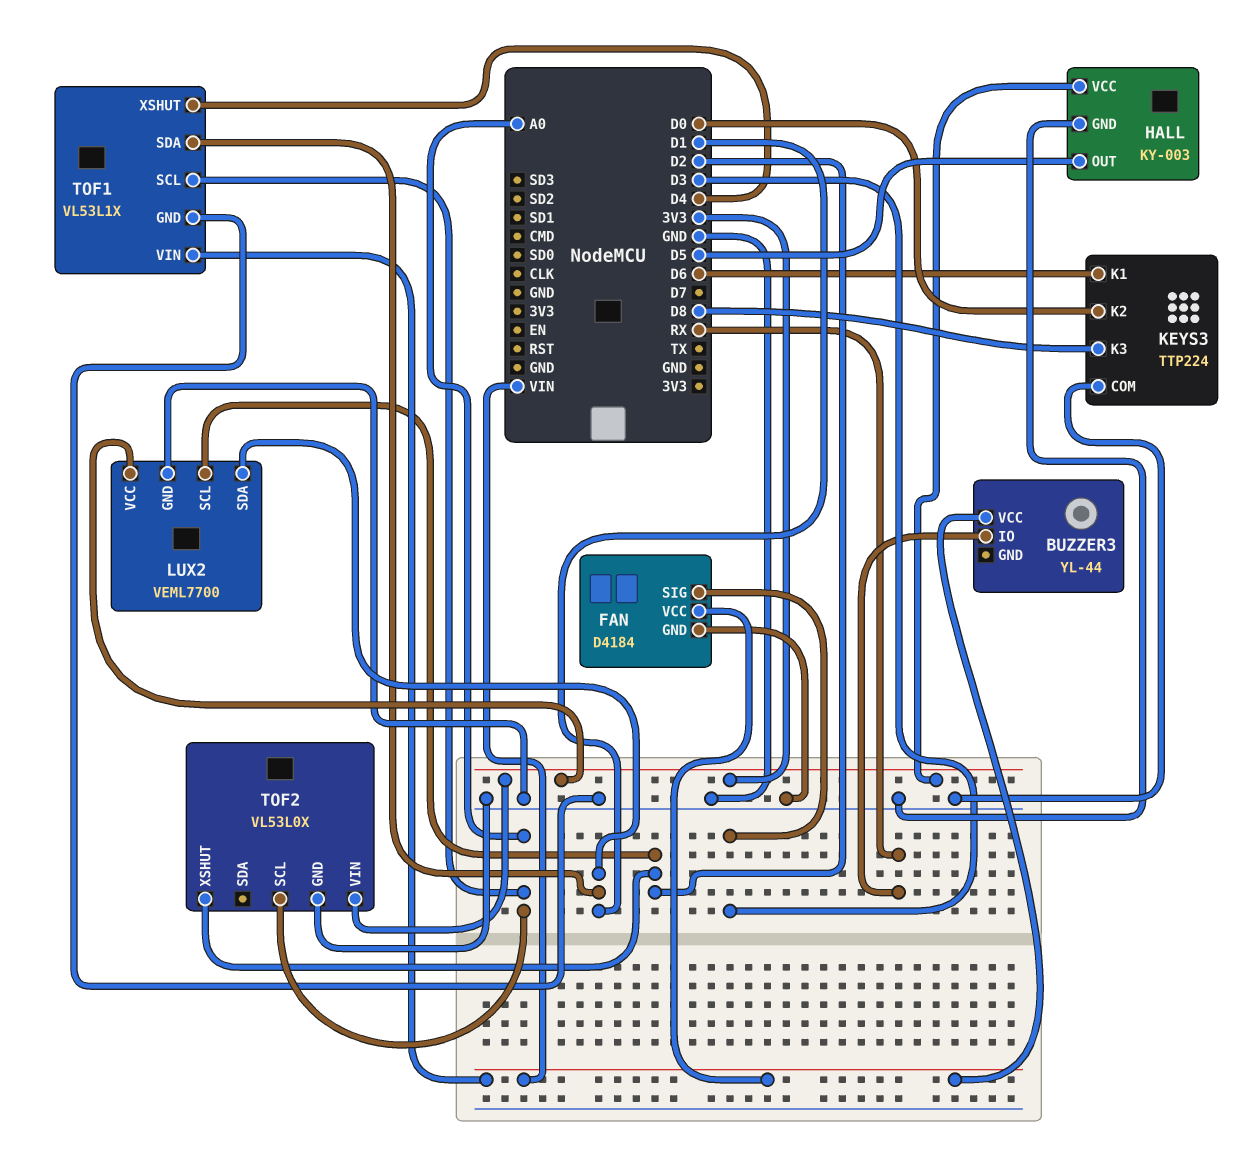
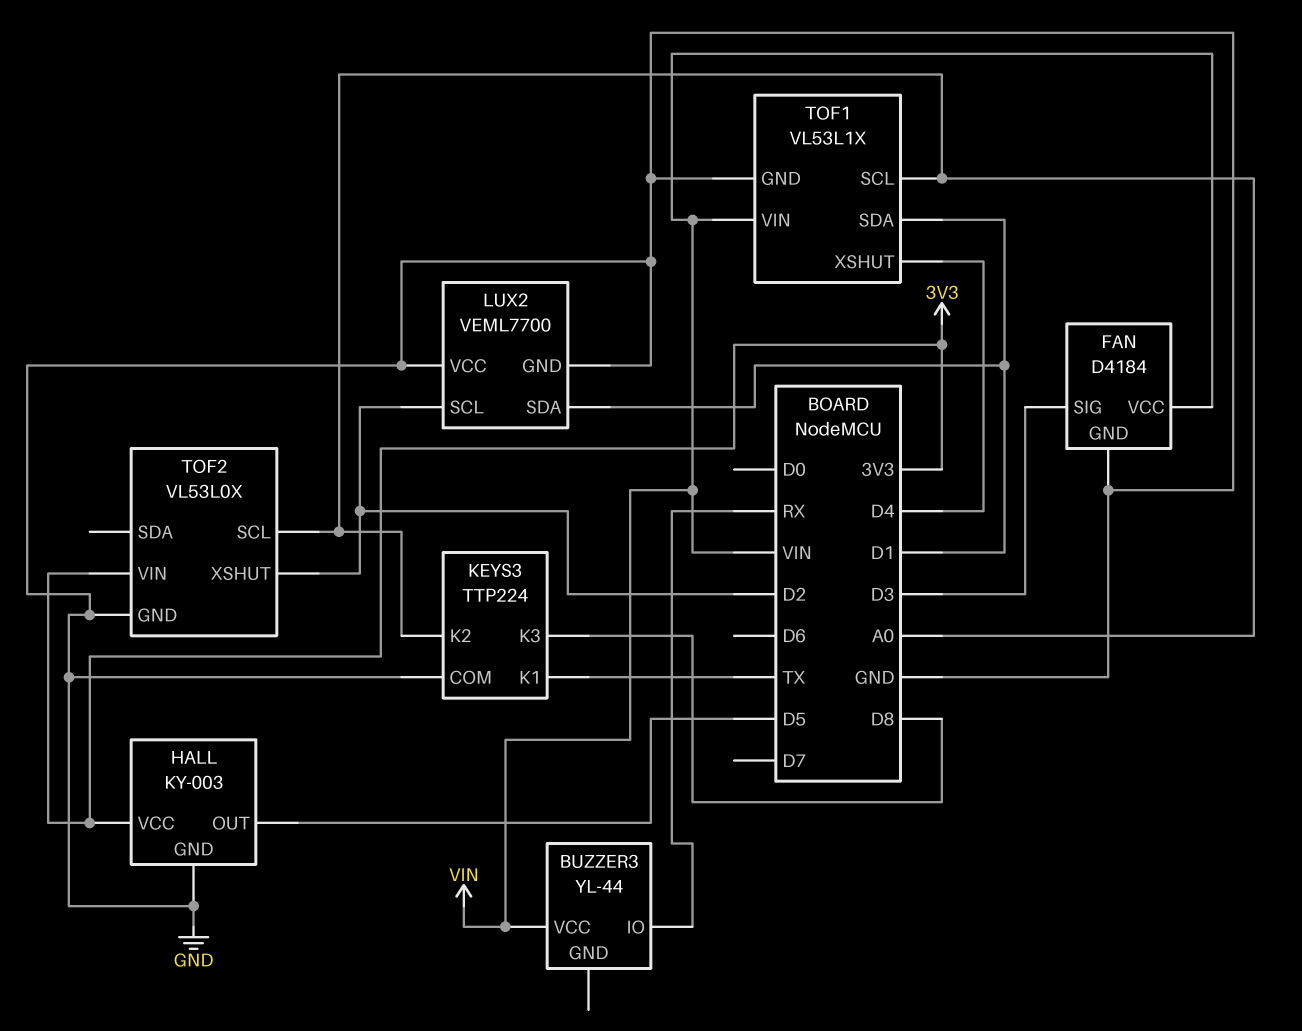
KEYS3 pin K1: D6 -> TX
KEYS3 pin K2: D0 -> A0
LUX2 pin VCC: 3V3 -> GND

